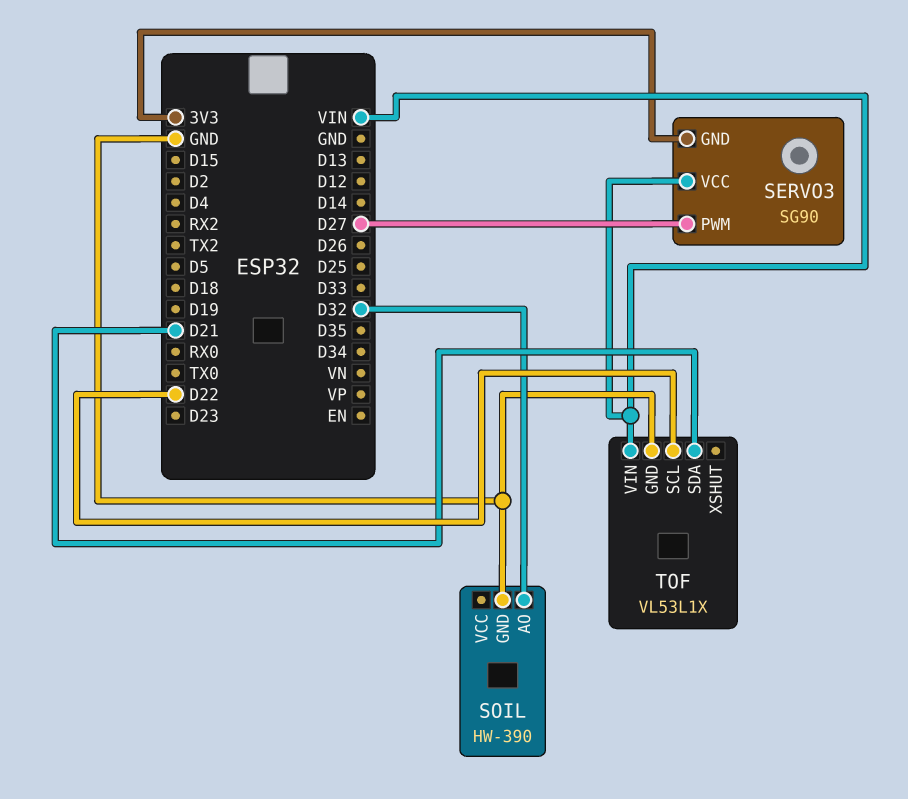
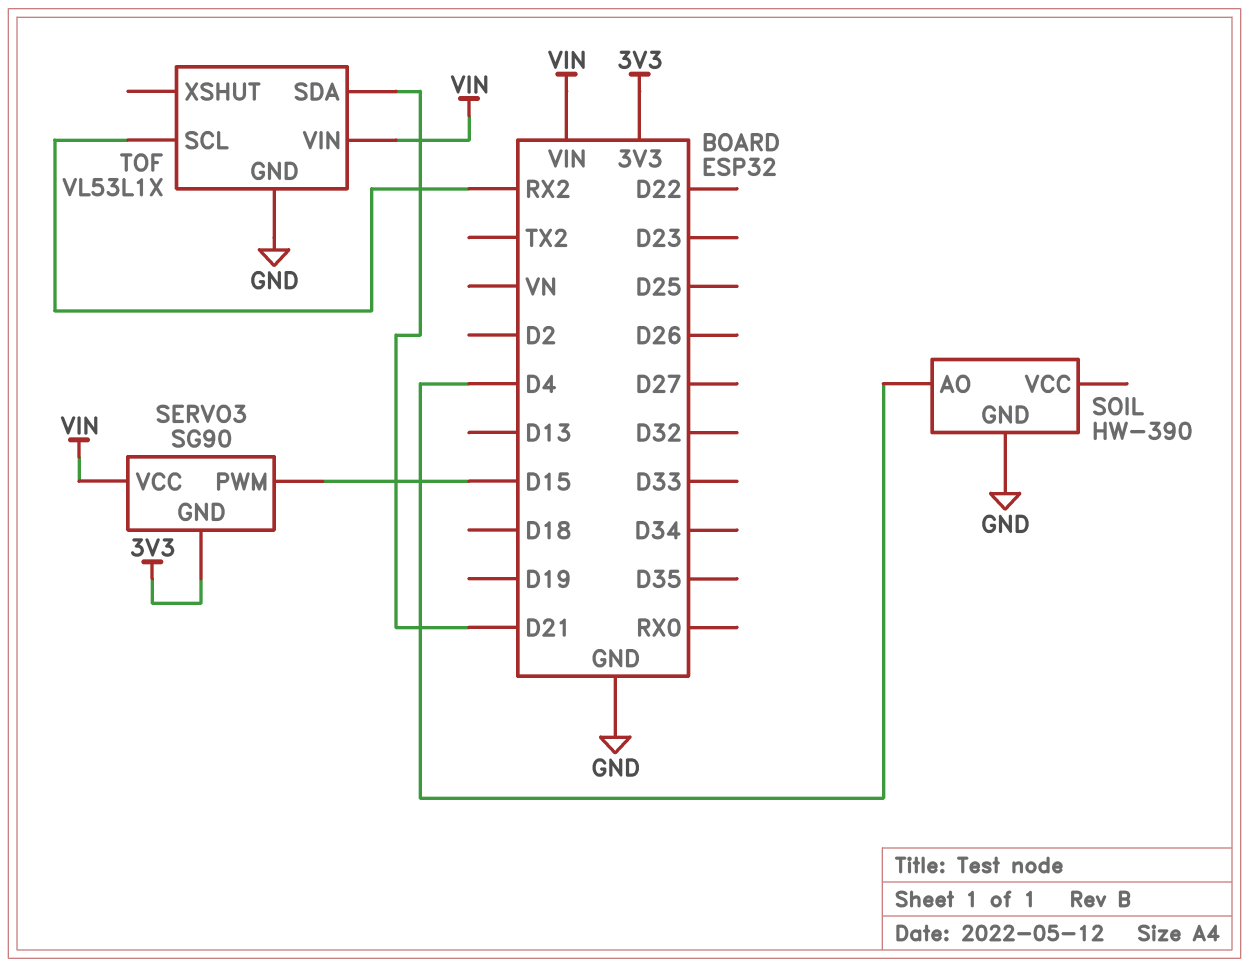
SERVO3 pin PWM: D27 -> D15
SOIL pin AO: D32 -> D4
TOF pin SCL: D22 -> RX2

